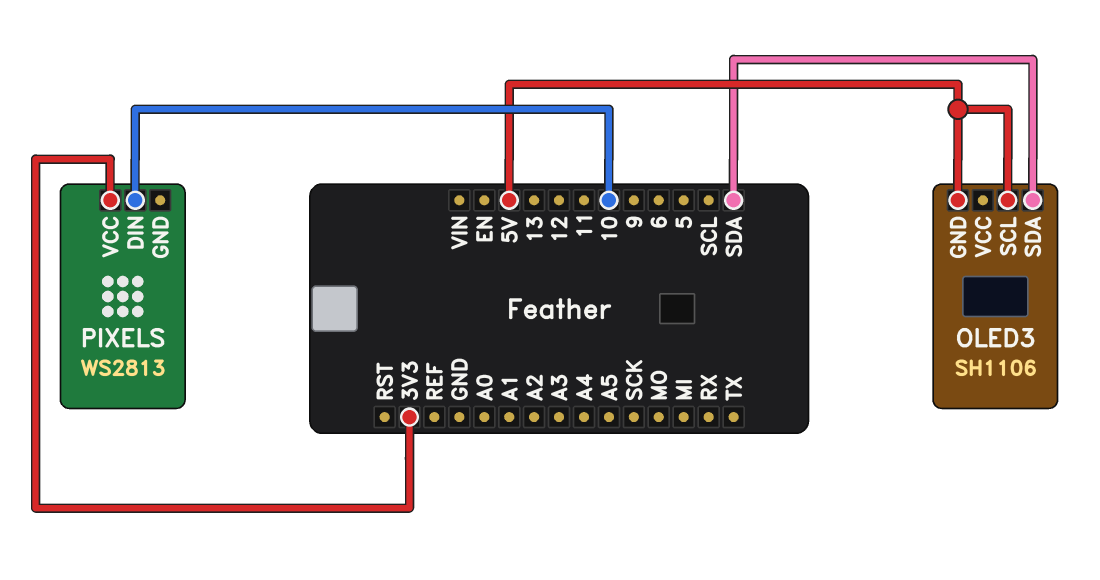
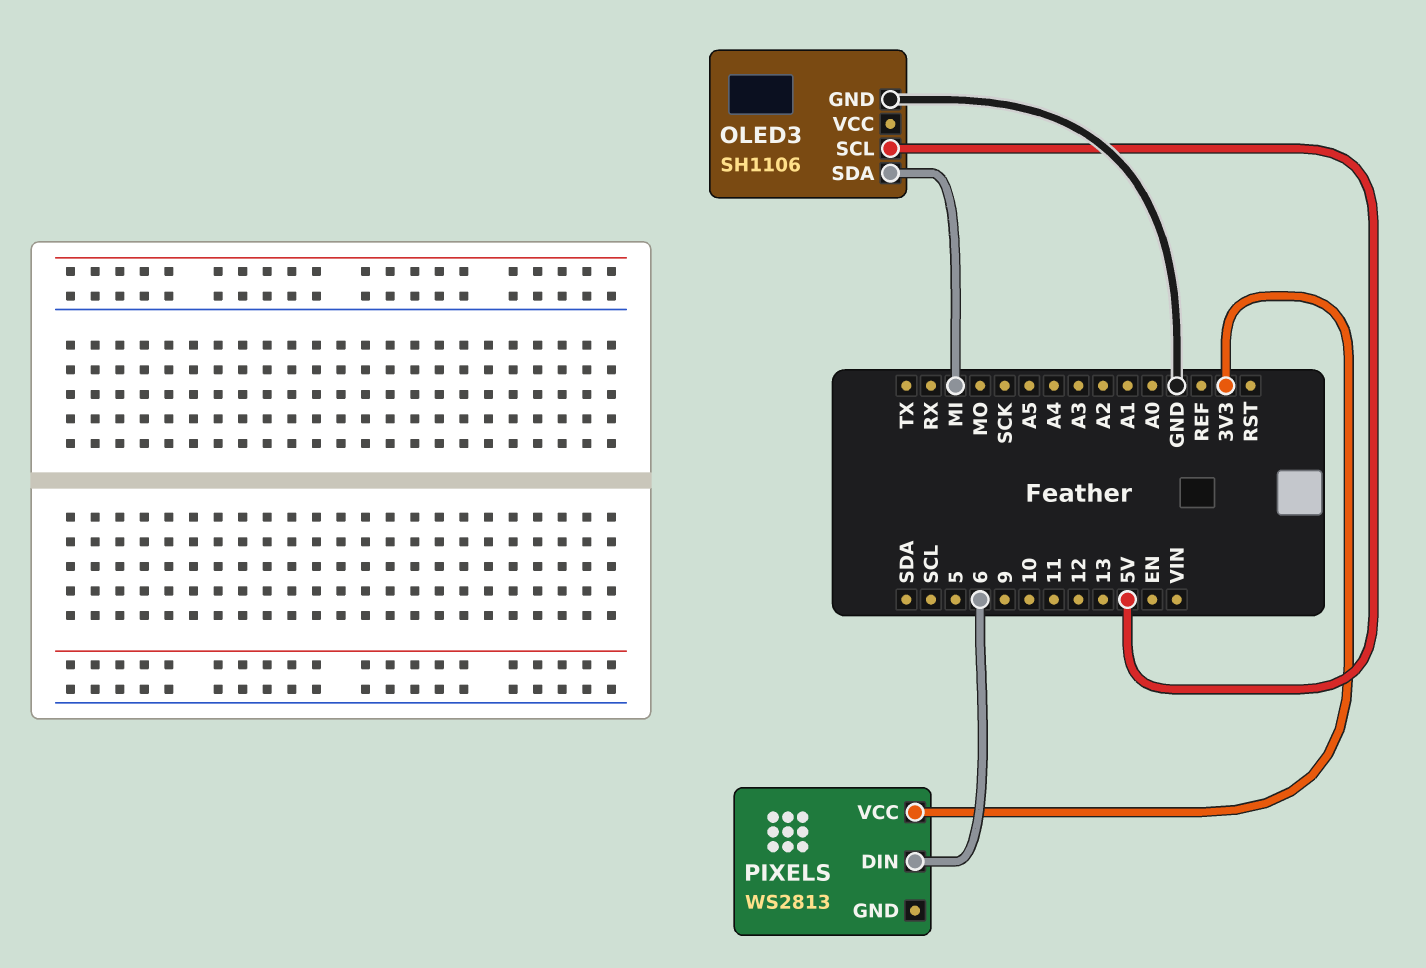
OLED3 pin GND: 5V -> GND
OLED3 pin SDA: SDA -> MI
PIXELS pin DIN: 10 -> 6

